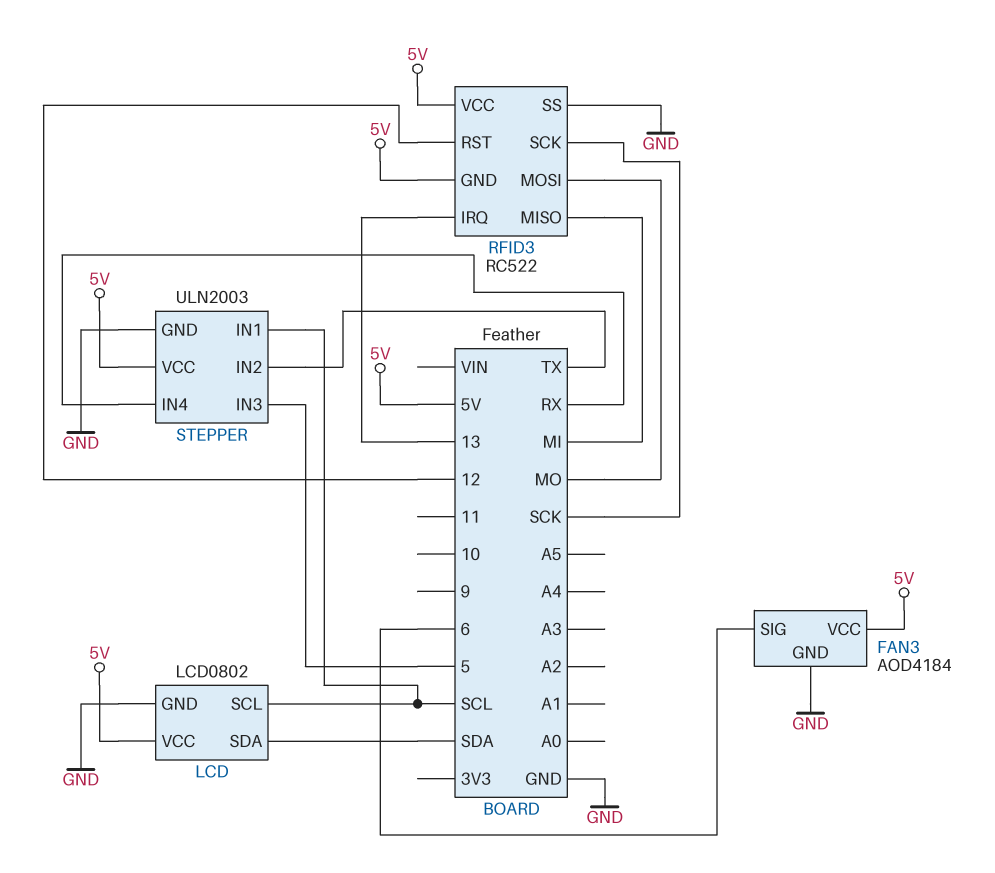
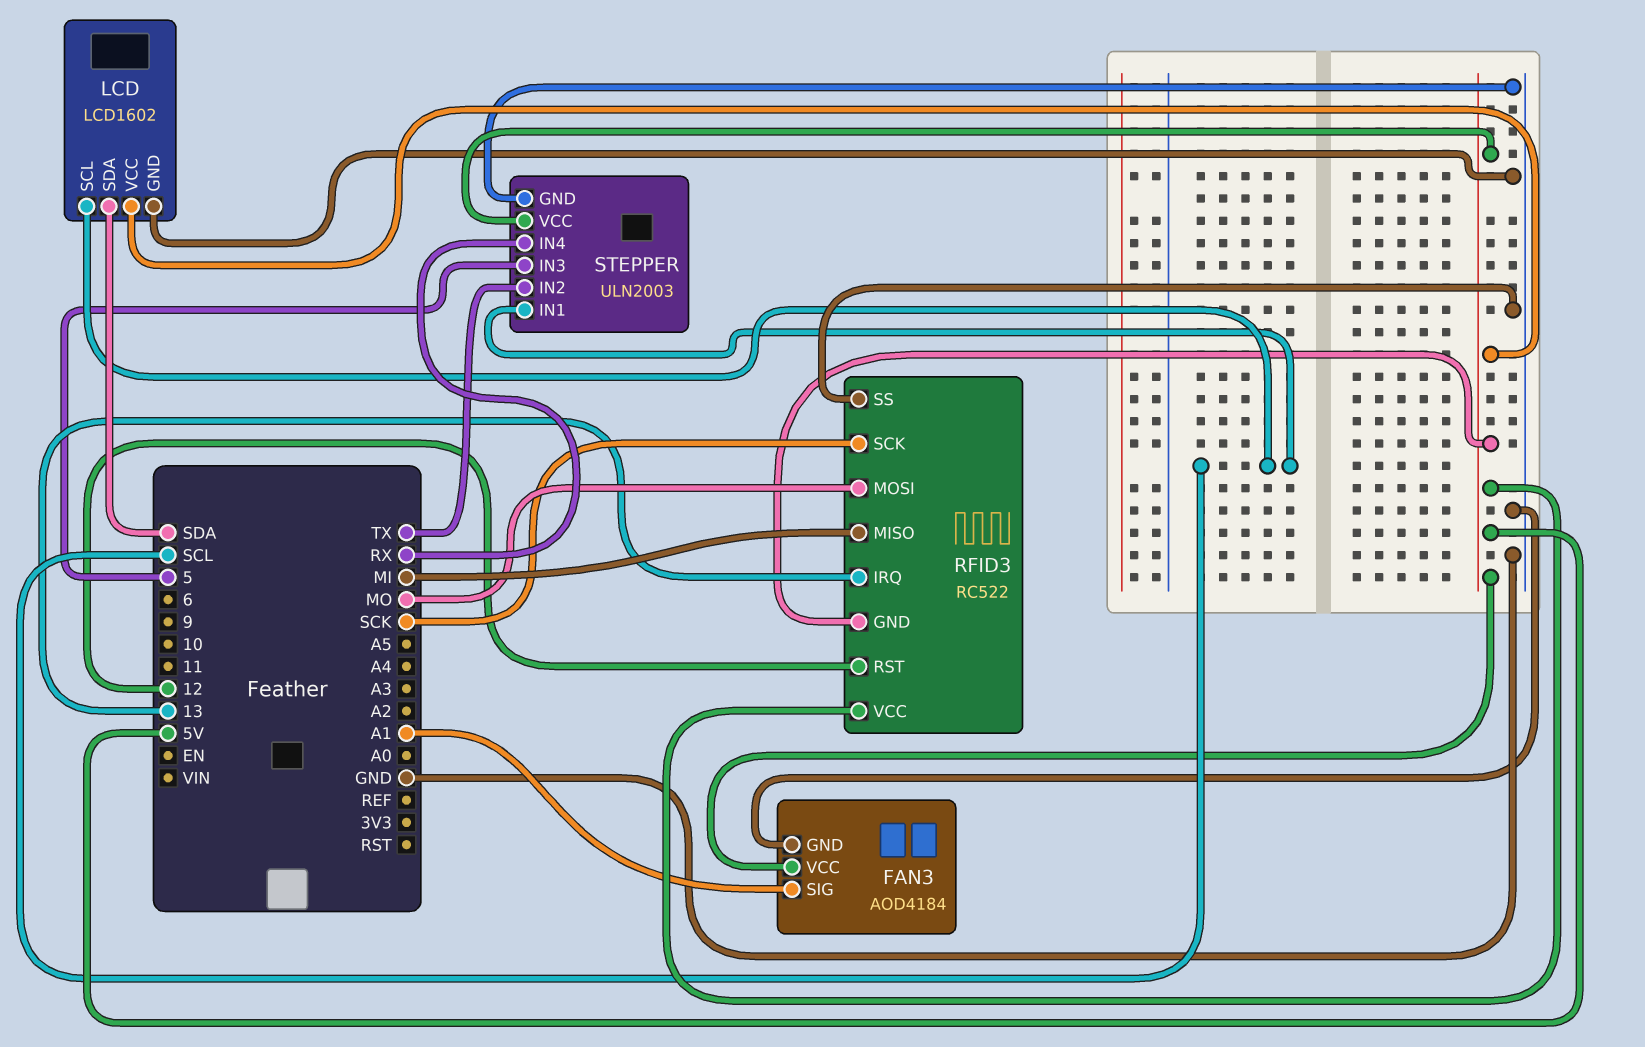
FAN3 pin SIG: 6 -> A1
LCD: LCD0802 -> LCD1602

